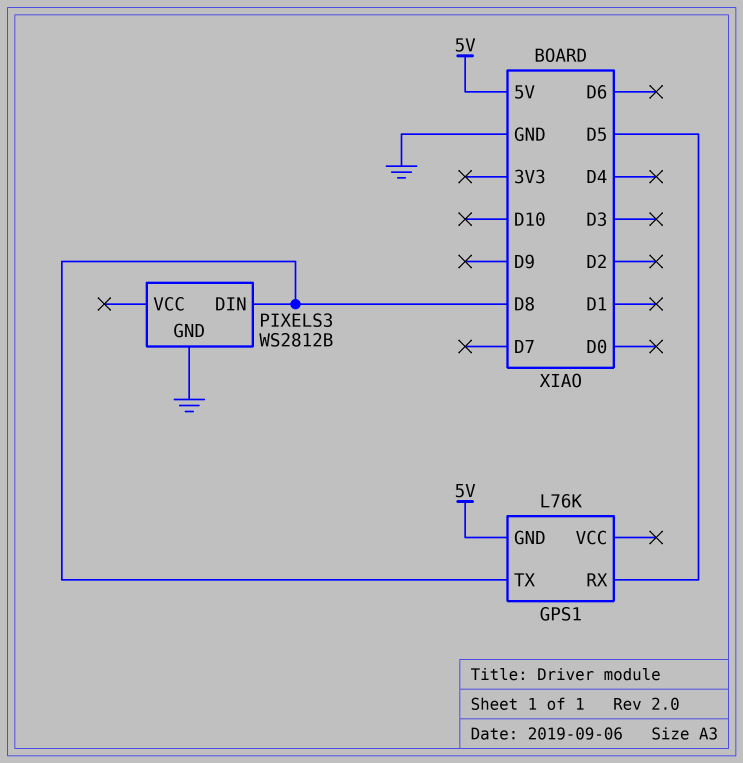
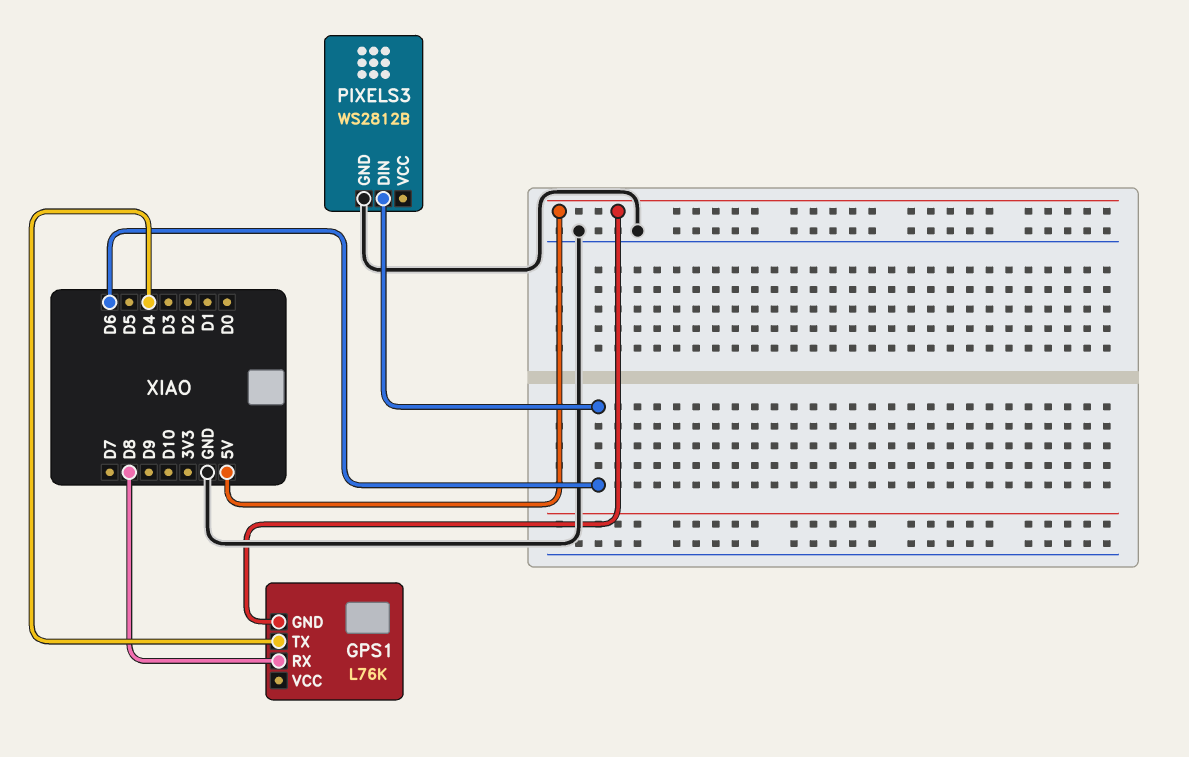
GPS1 pin RX: D5 -> D8
GPS1 pin TX: D8 -> D4
PIXELS3 pin DIN: D8 -> D6

